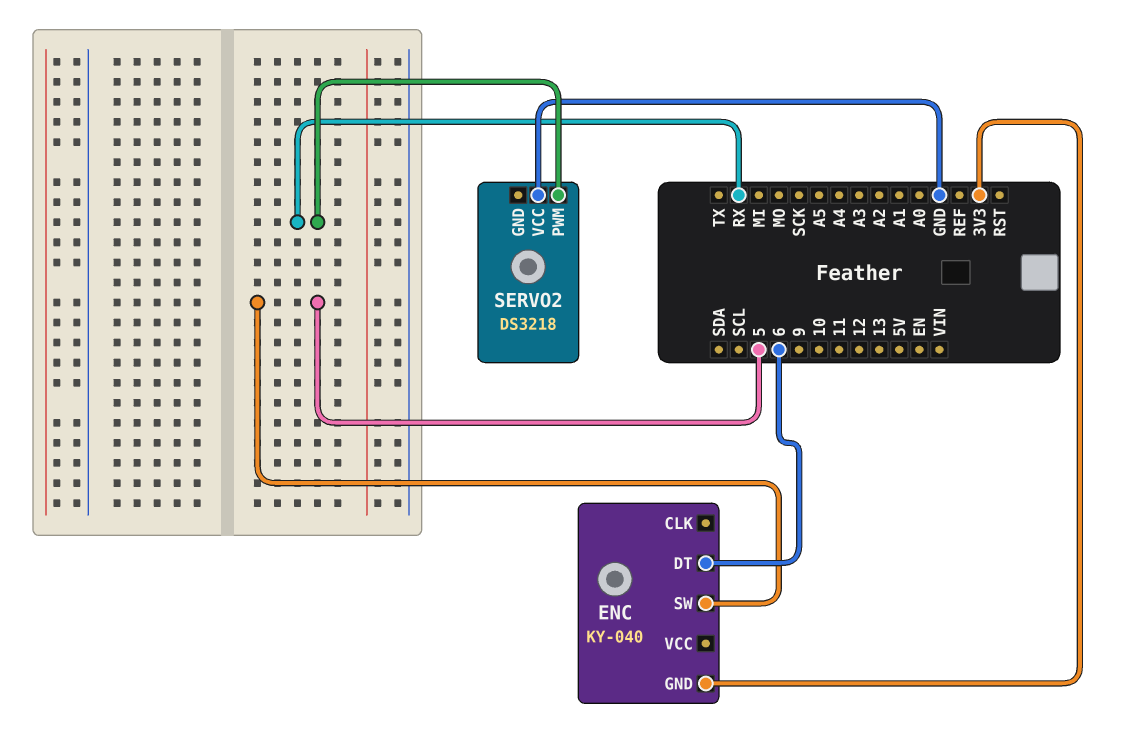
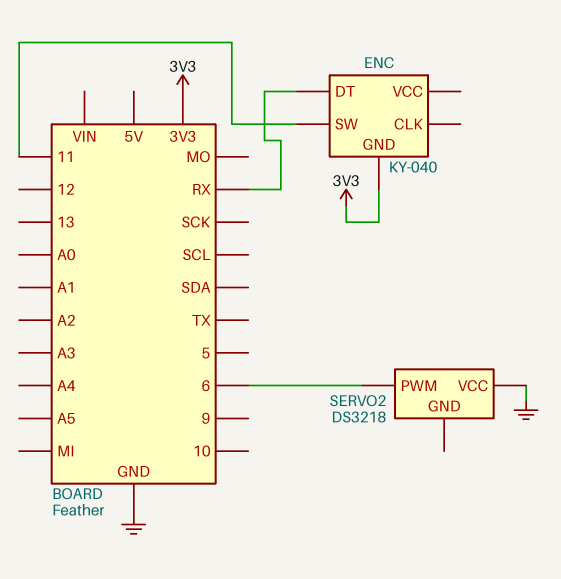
ENC pin DT: 6 -> RX
ENC pin SW: 5 -> 11
SERVO2 pin PWM: RX -> 6

